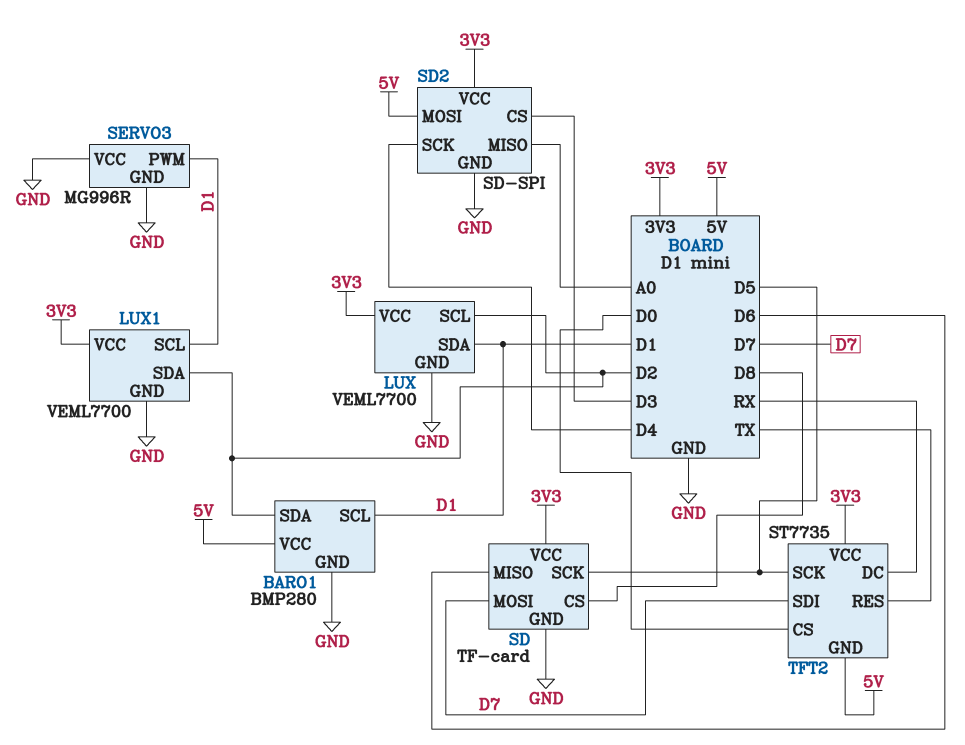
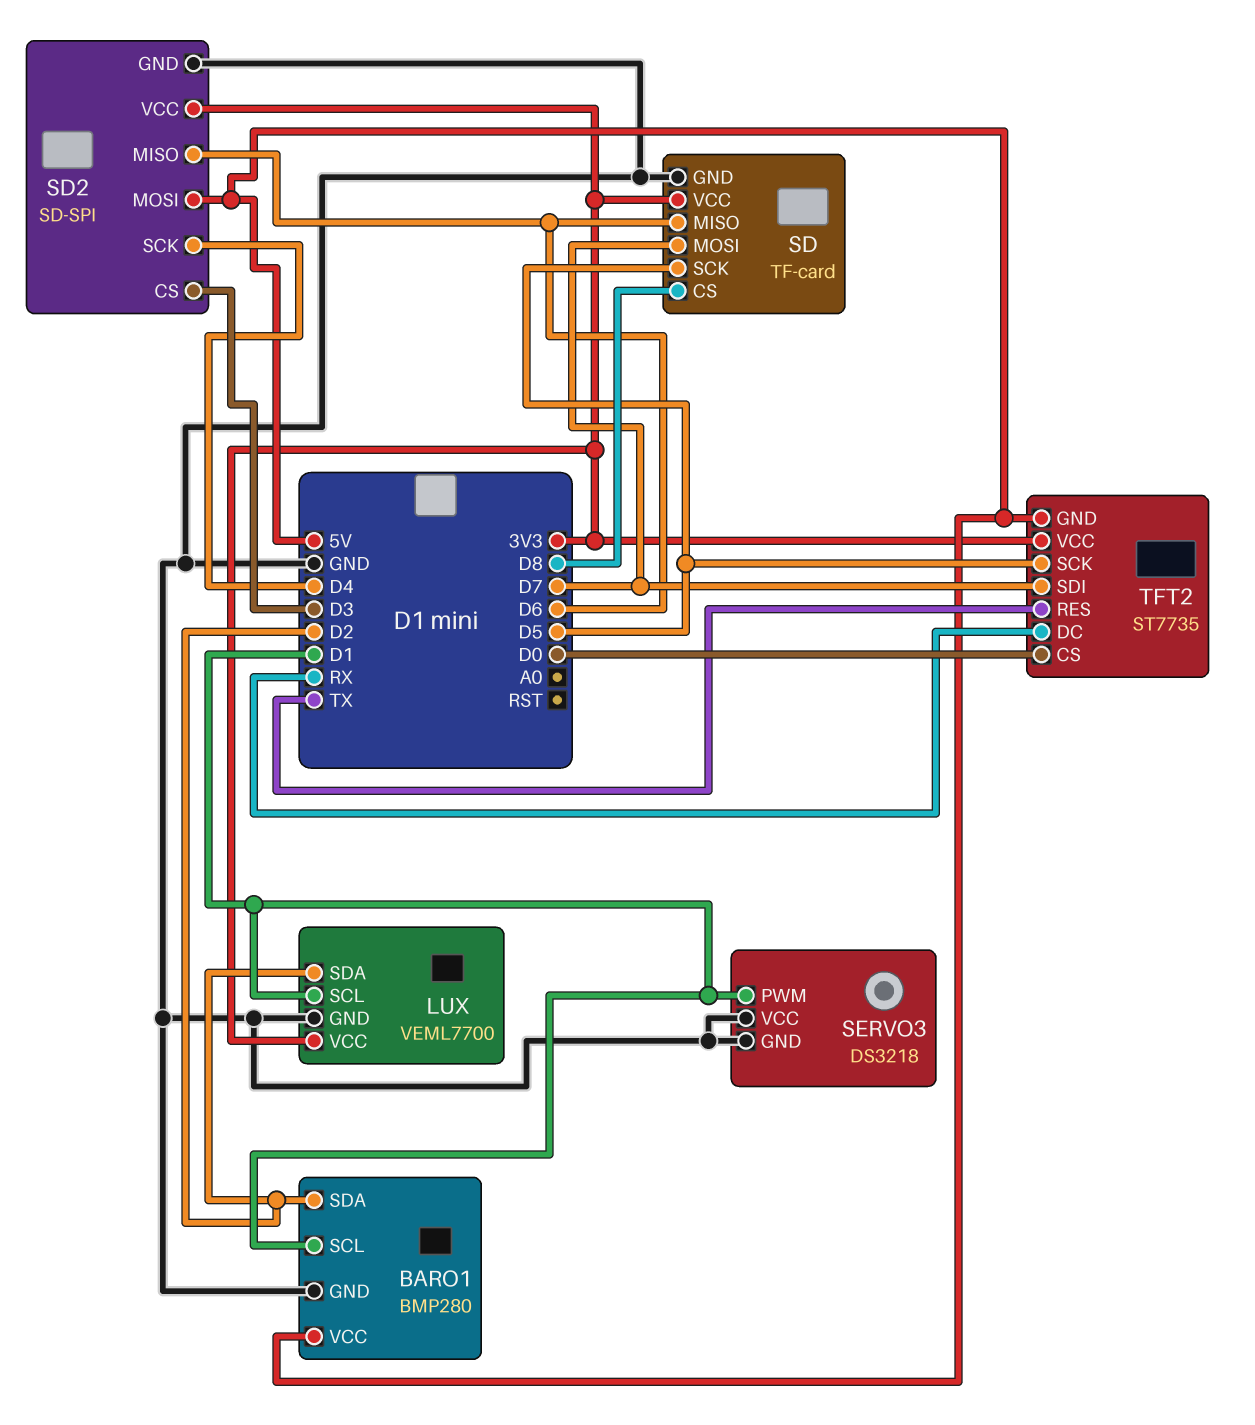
LUX pin SCL: D2 -> D1
LUX pin SDA: D1 -> D2
LUX1: VEML7700 -> none
LUX1 pin GND: GND -> none
LUX1 pin SCL: D1 -> none
LUX1 pin SDA: D2 -> none
LUX1 pin VCC: 3V3 -> none
SD2 pin MISO: A0 -> D6
SERVO3: MG996R -> DS3218

